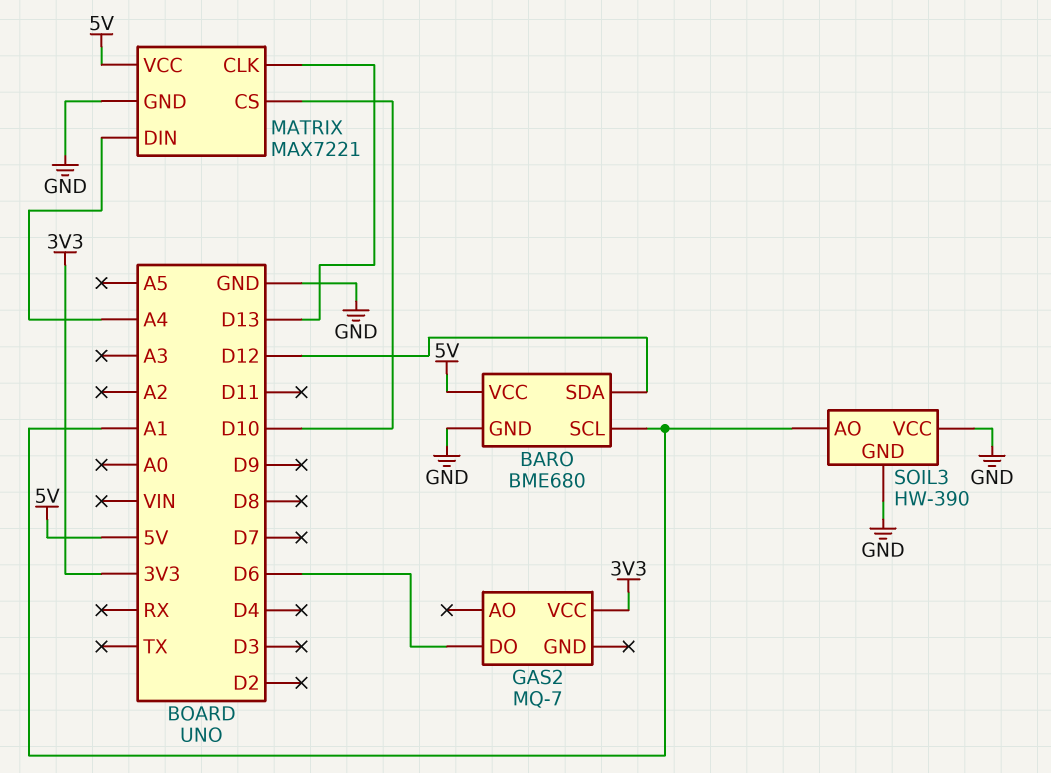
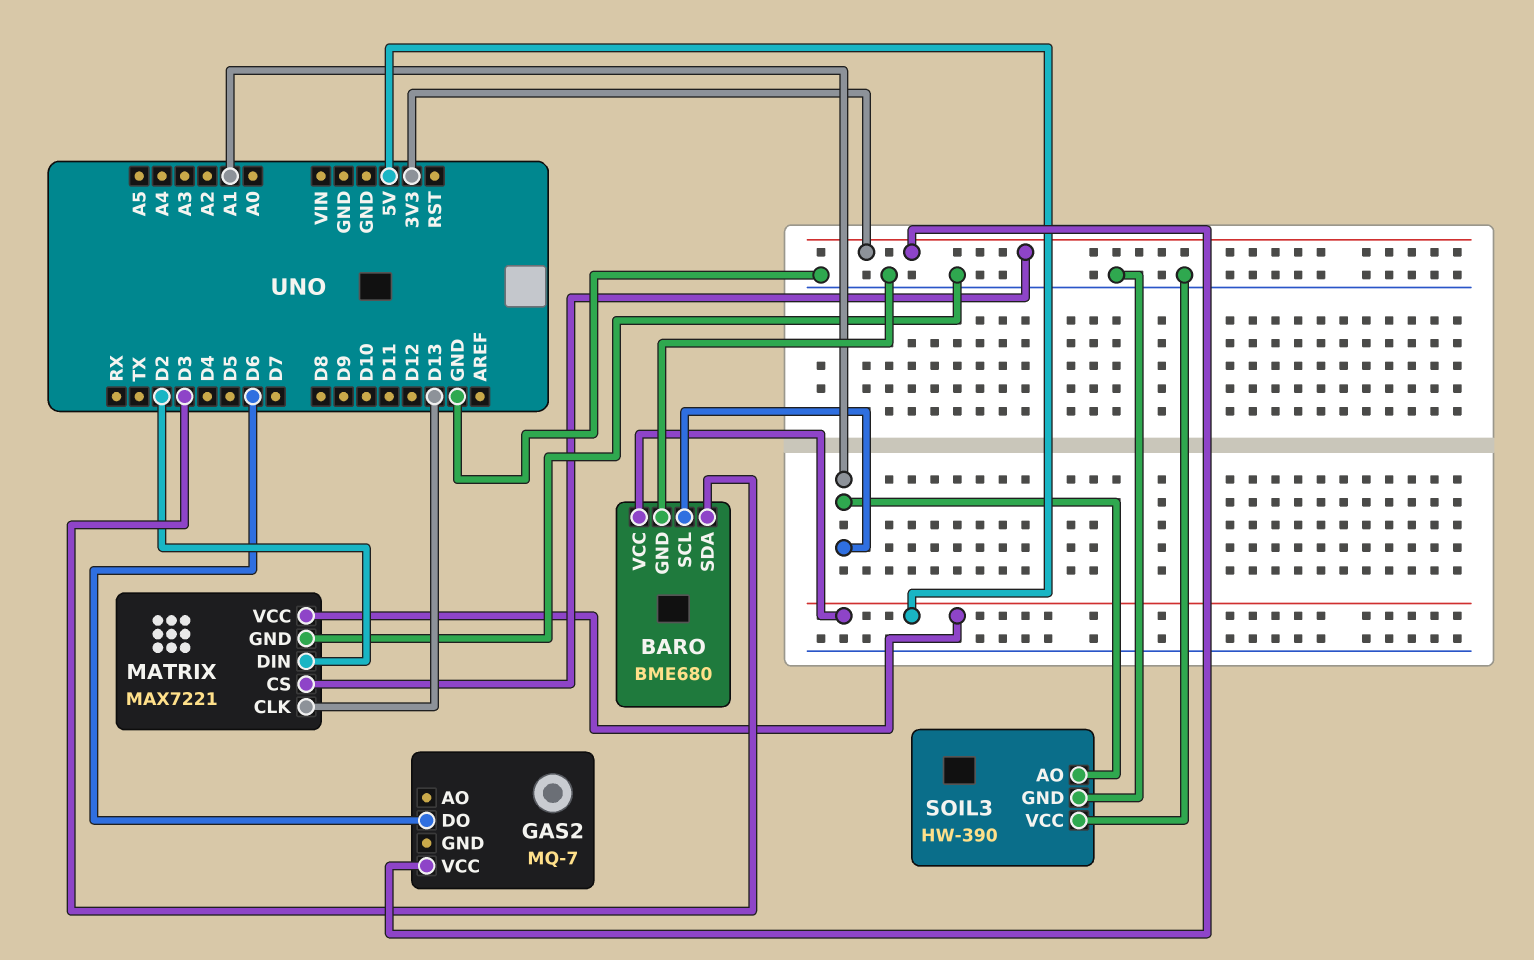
BARO pin SDA: D12 -> D3
MATRIX pin CS: D10 -> 3V3
MATRIX pin DIN: A4 -> D2

